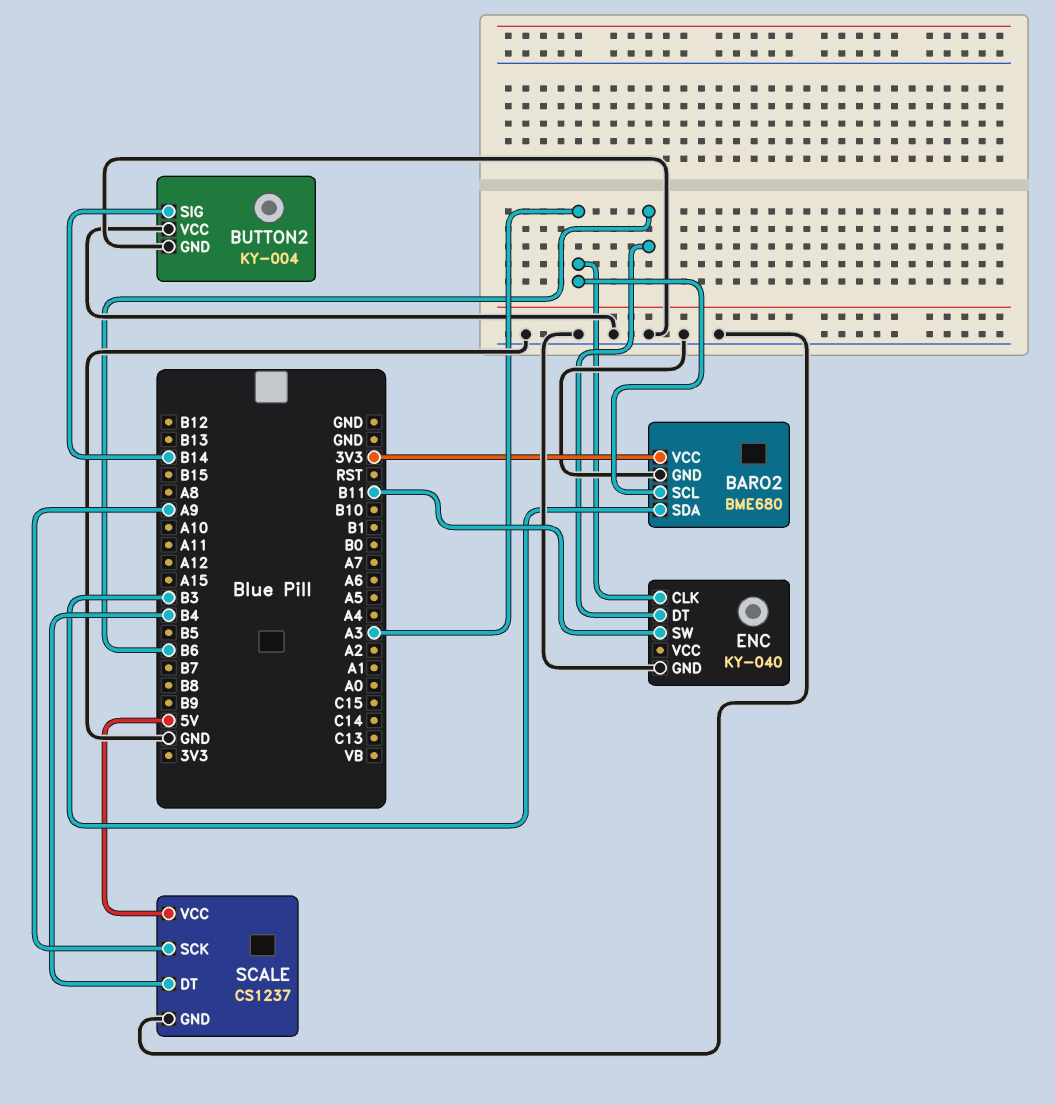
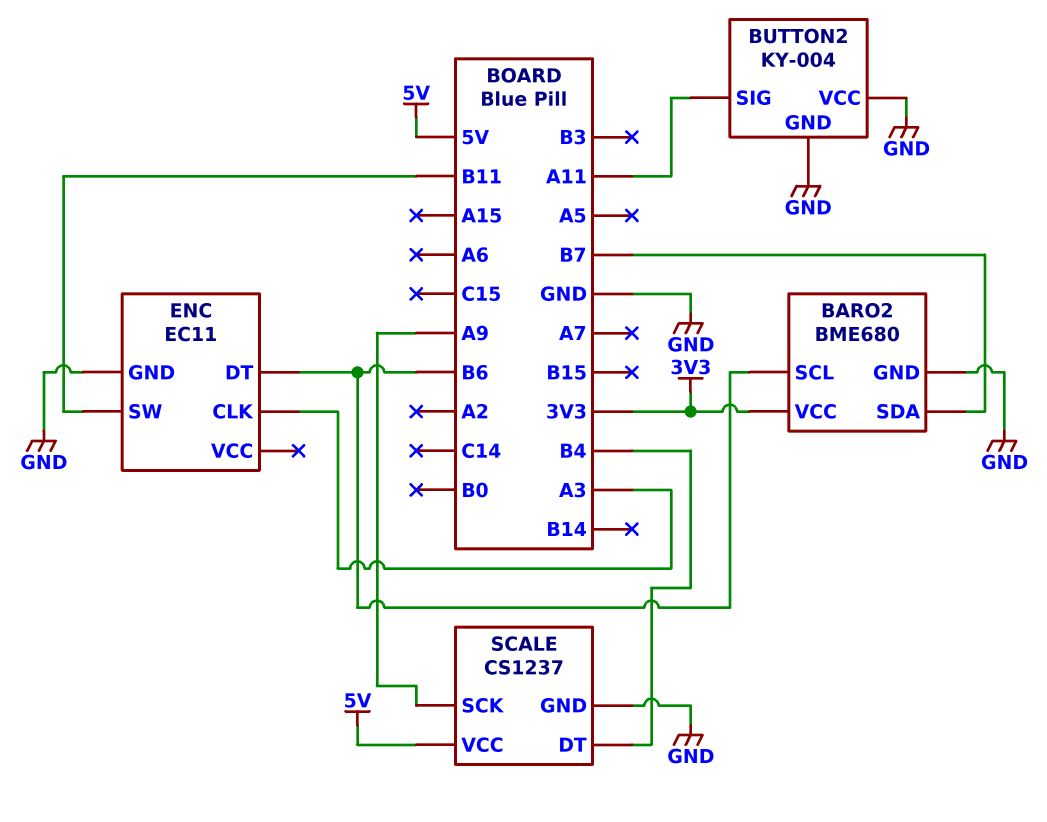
BARO2 pin SCL: A3 -> B6
BARO2 pin SDA: B3 -> B7
BUTTON2 pin SIG: B14 -> A11
ENC: KY-040 -> EC11

